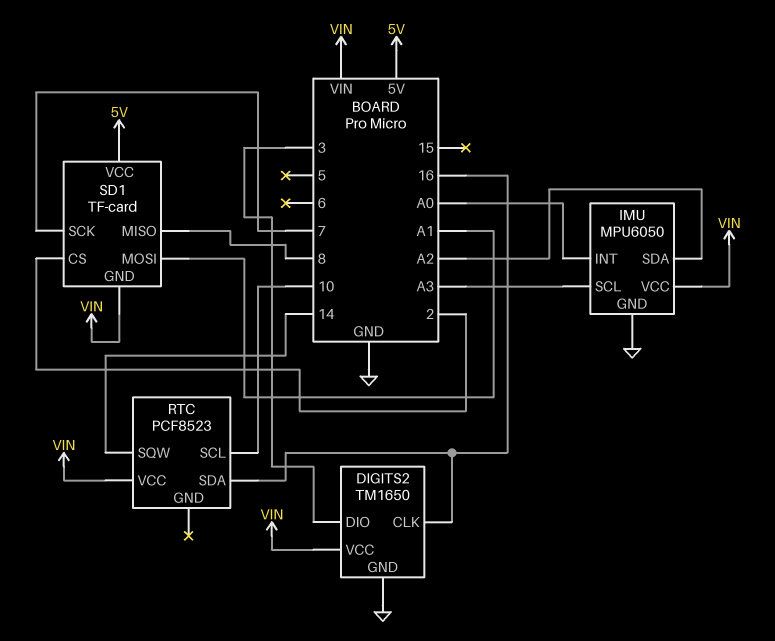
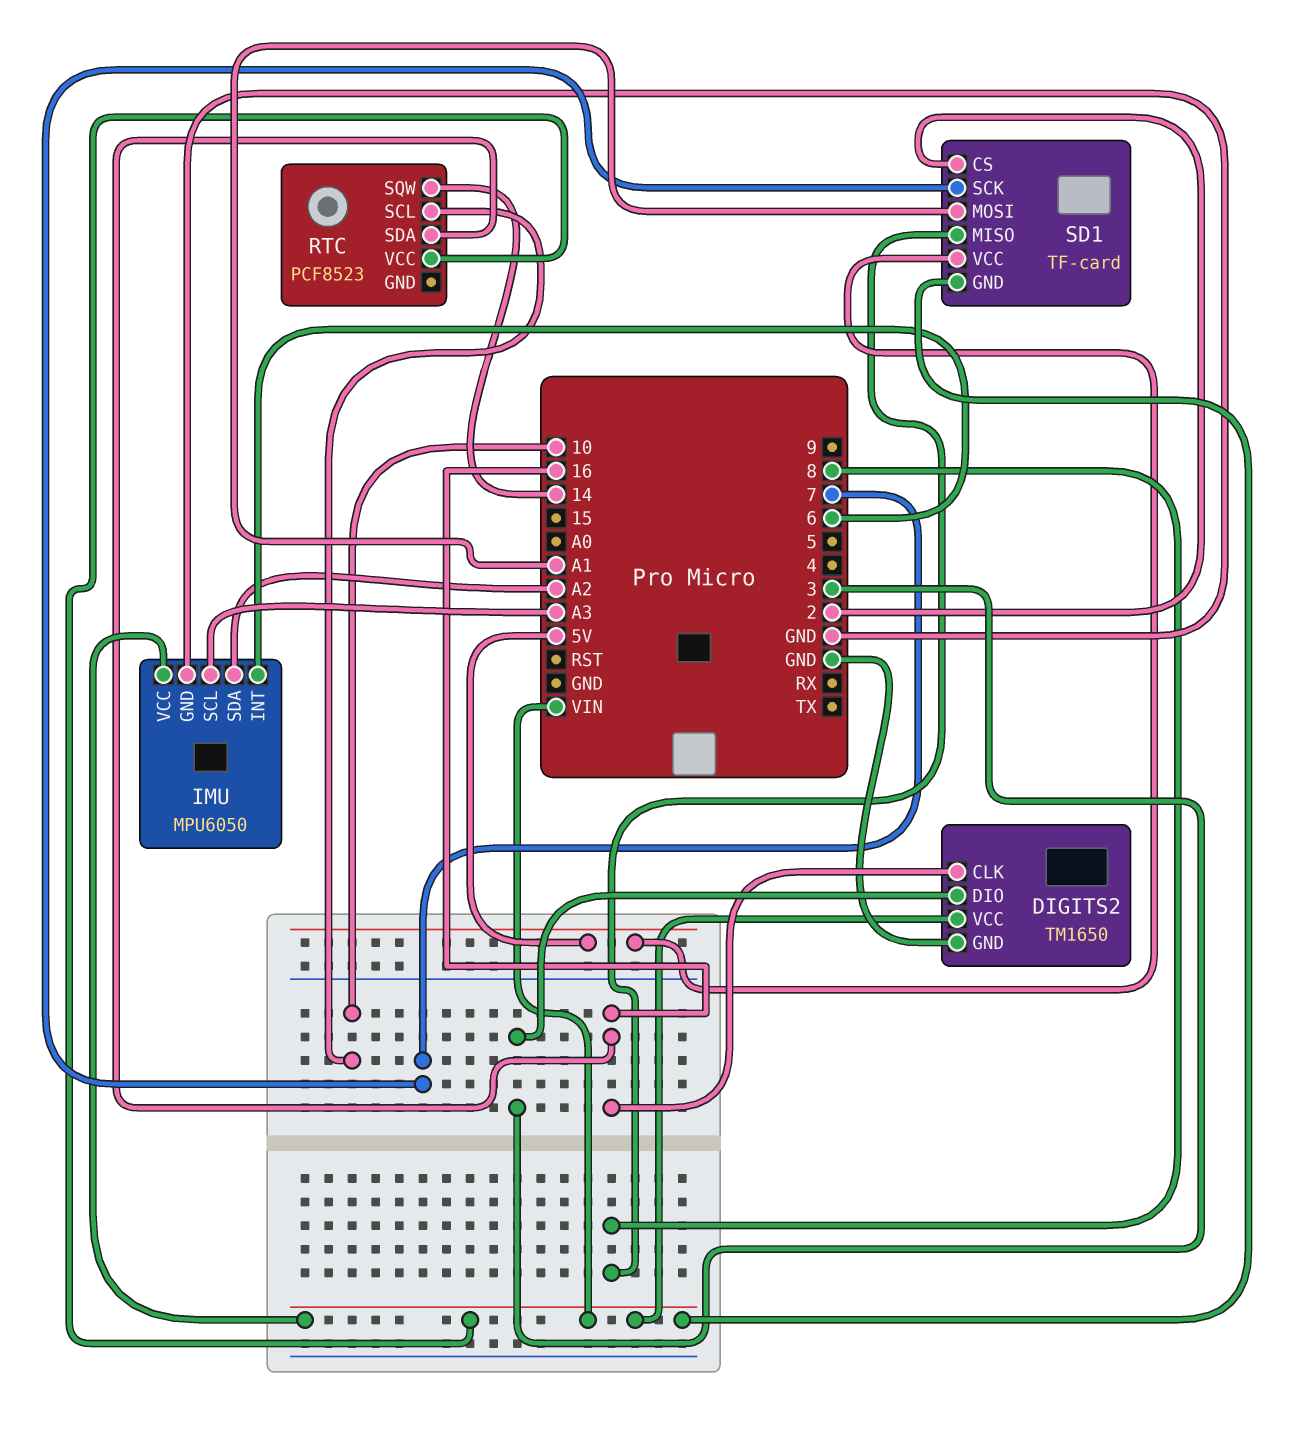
IMU pin INT: A0 -> 6

